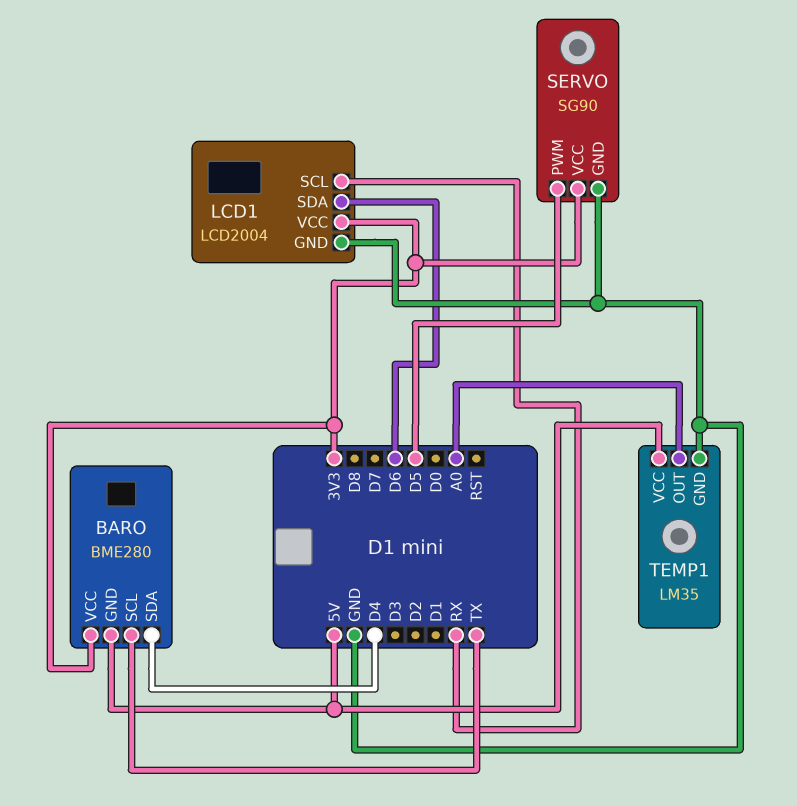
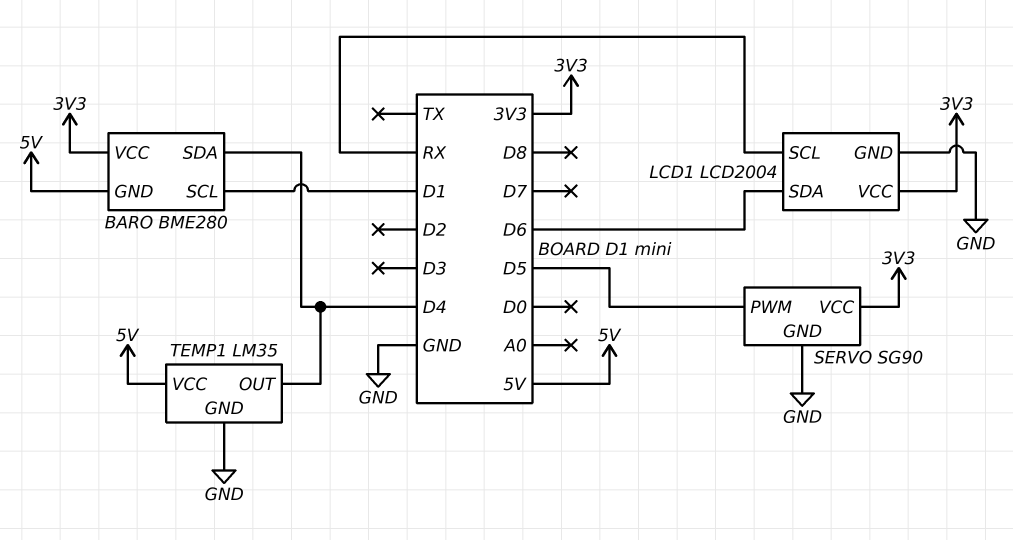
BARO pin SCL: TX -> D1
TEMP1 pin OUT: A0 -> D4

